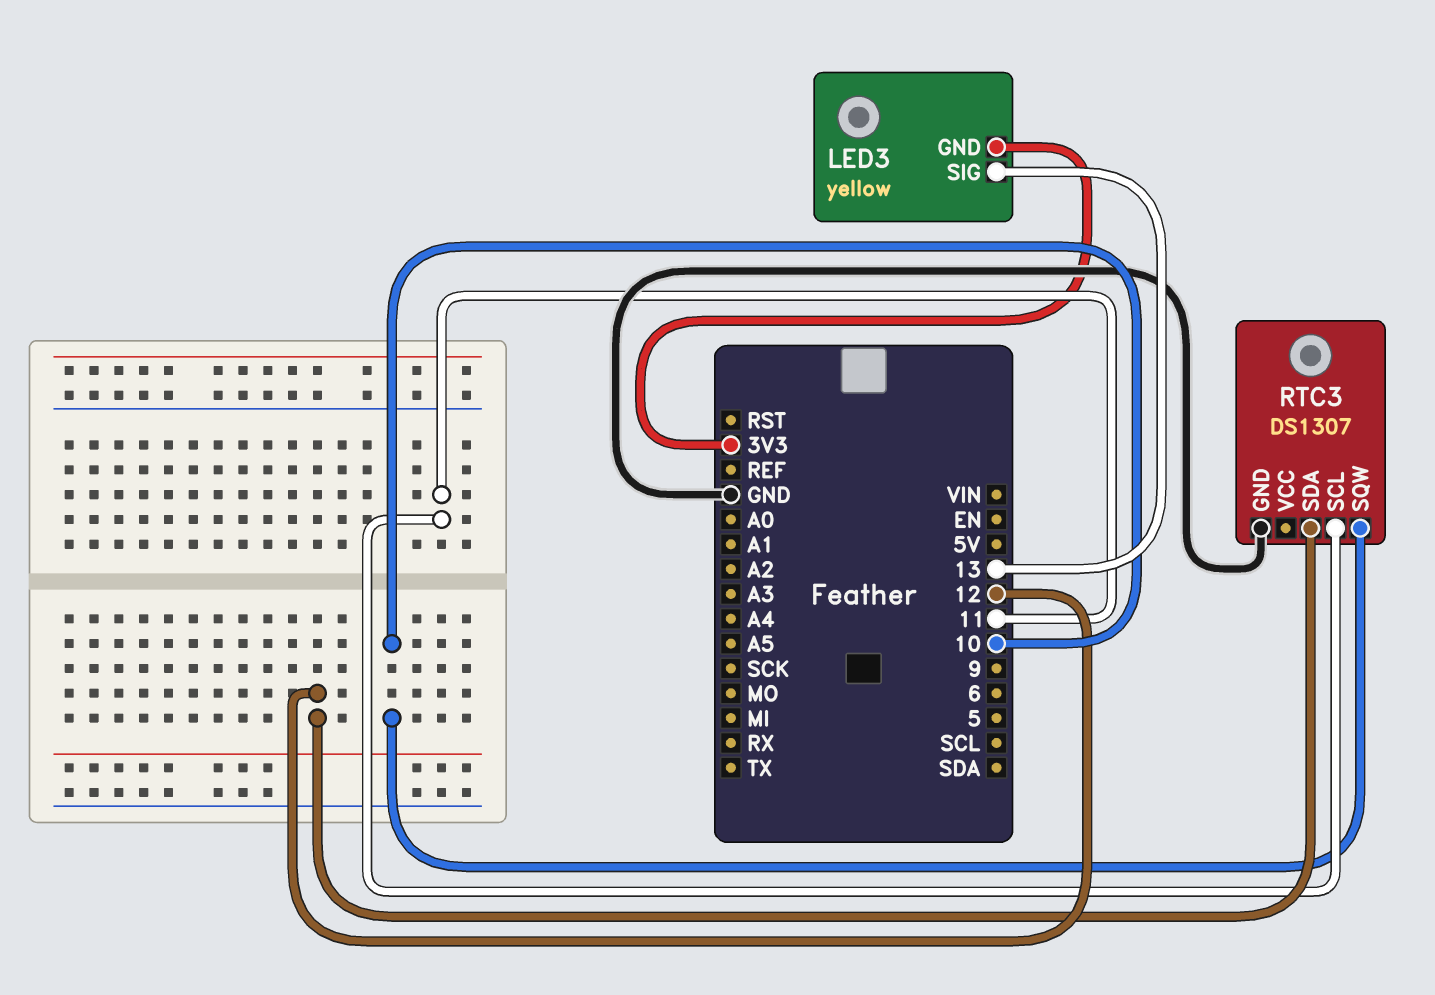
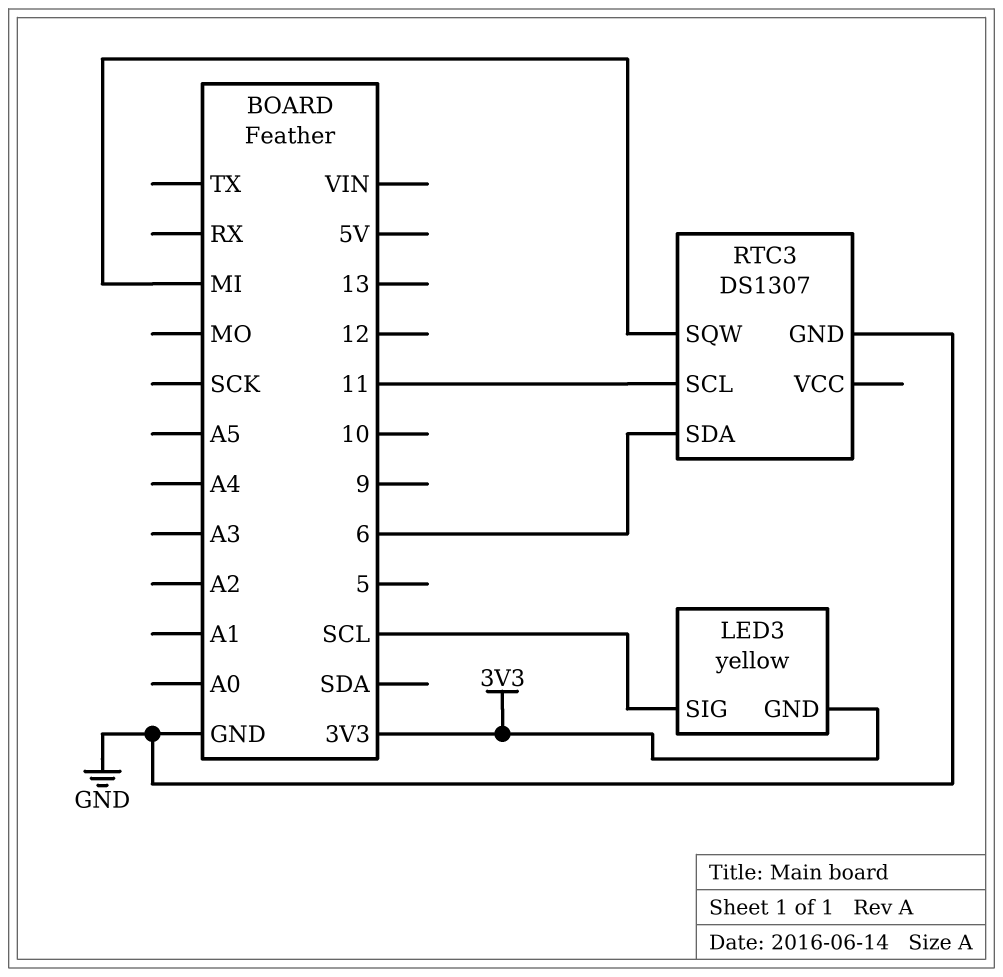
LED3 pin SIG: 13 -> SCL
RTC3 pin SDA: 12 -> 6
RTC3 pin SQW: 10 -> MI

